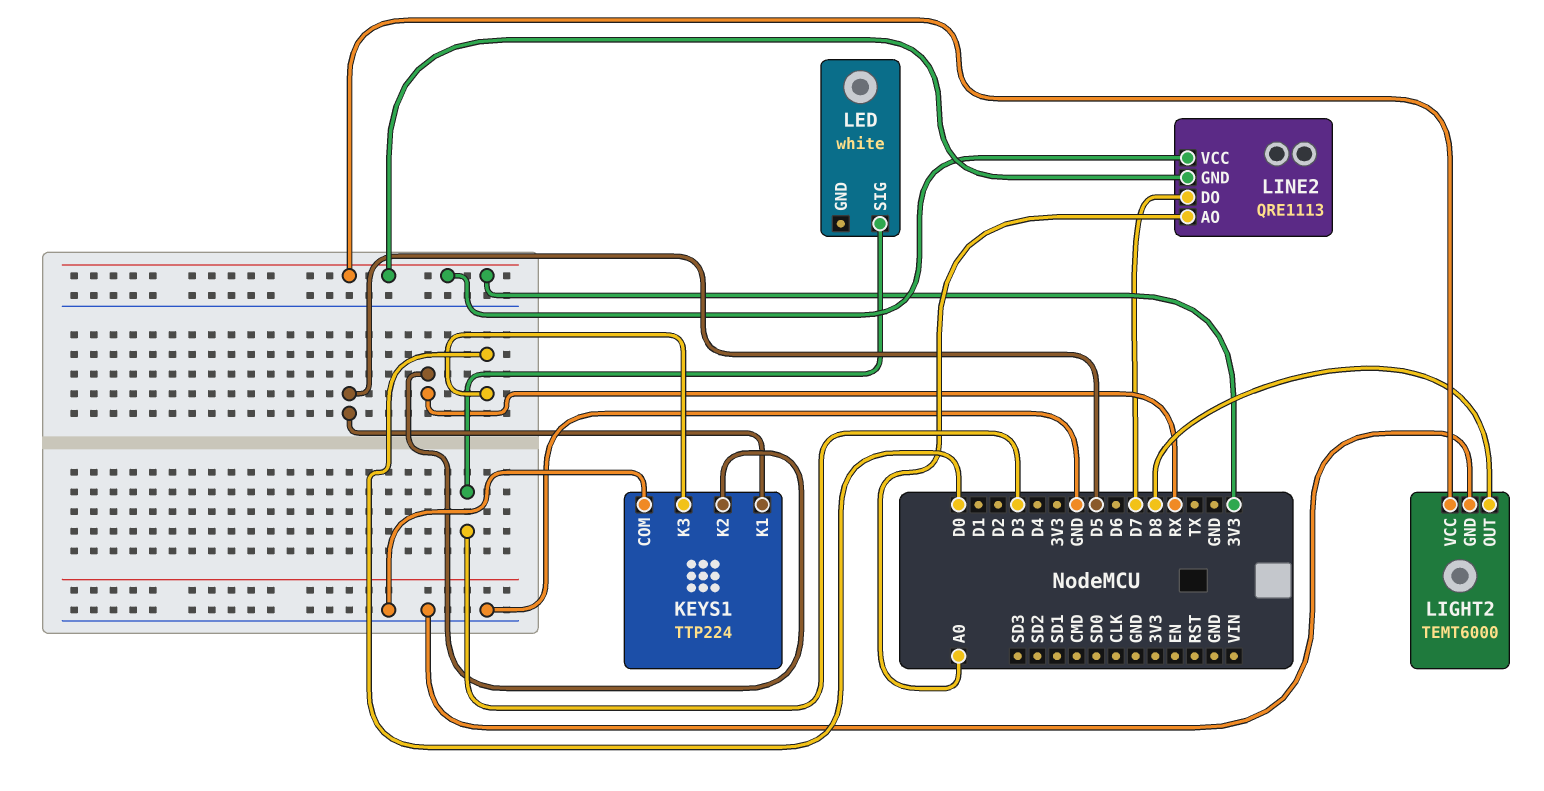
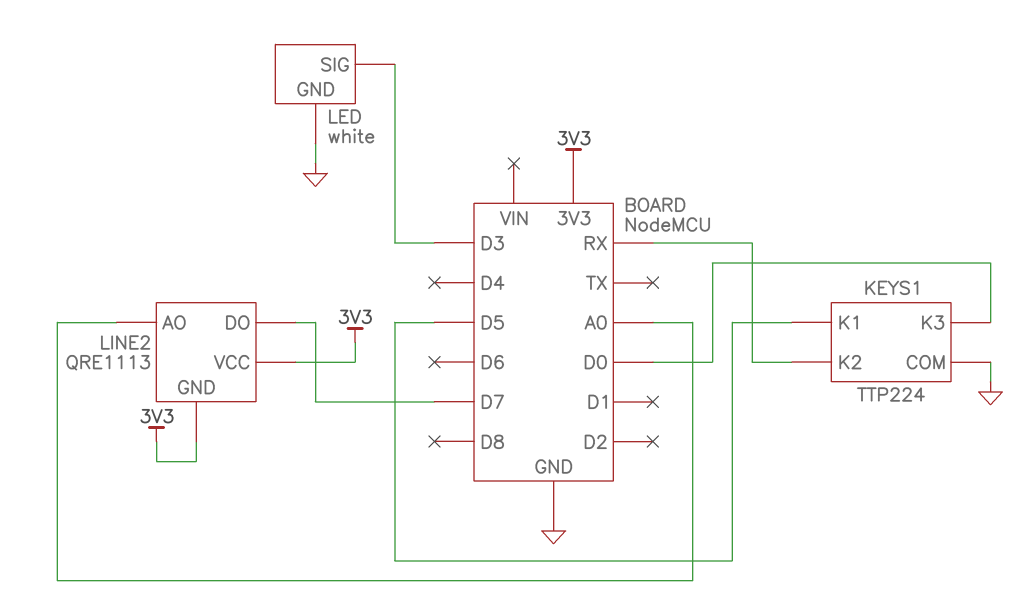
LED pin GND: none -> GND
LIGHT2: TEMT6000 -> none
LIGHT2 pin GND: GND -> none
LIGHT2 pin OUT: D8 -> none
LIGHT2 pin VCC: 3V3 -> none

